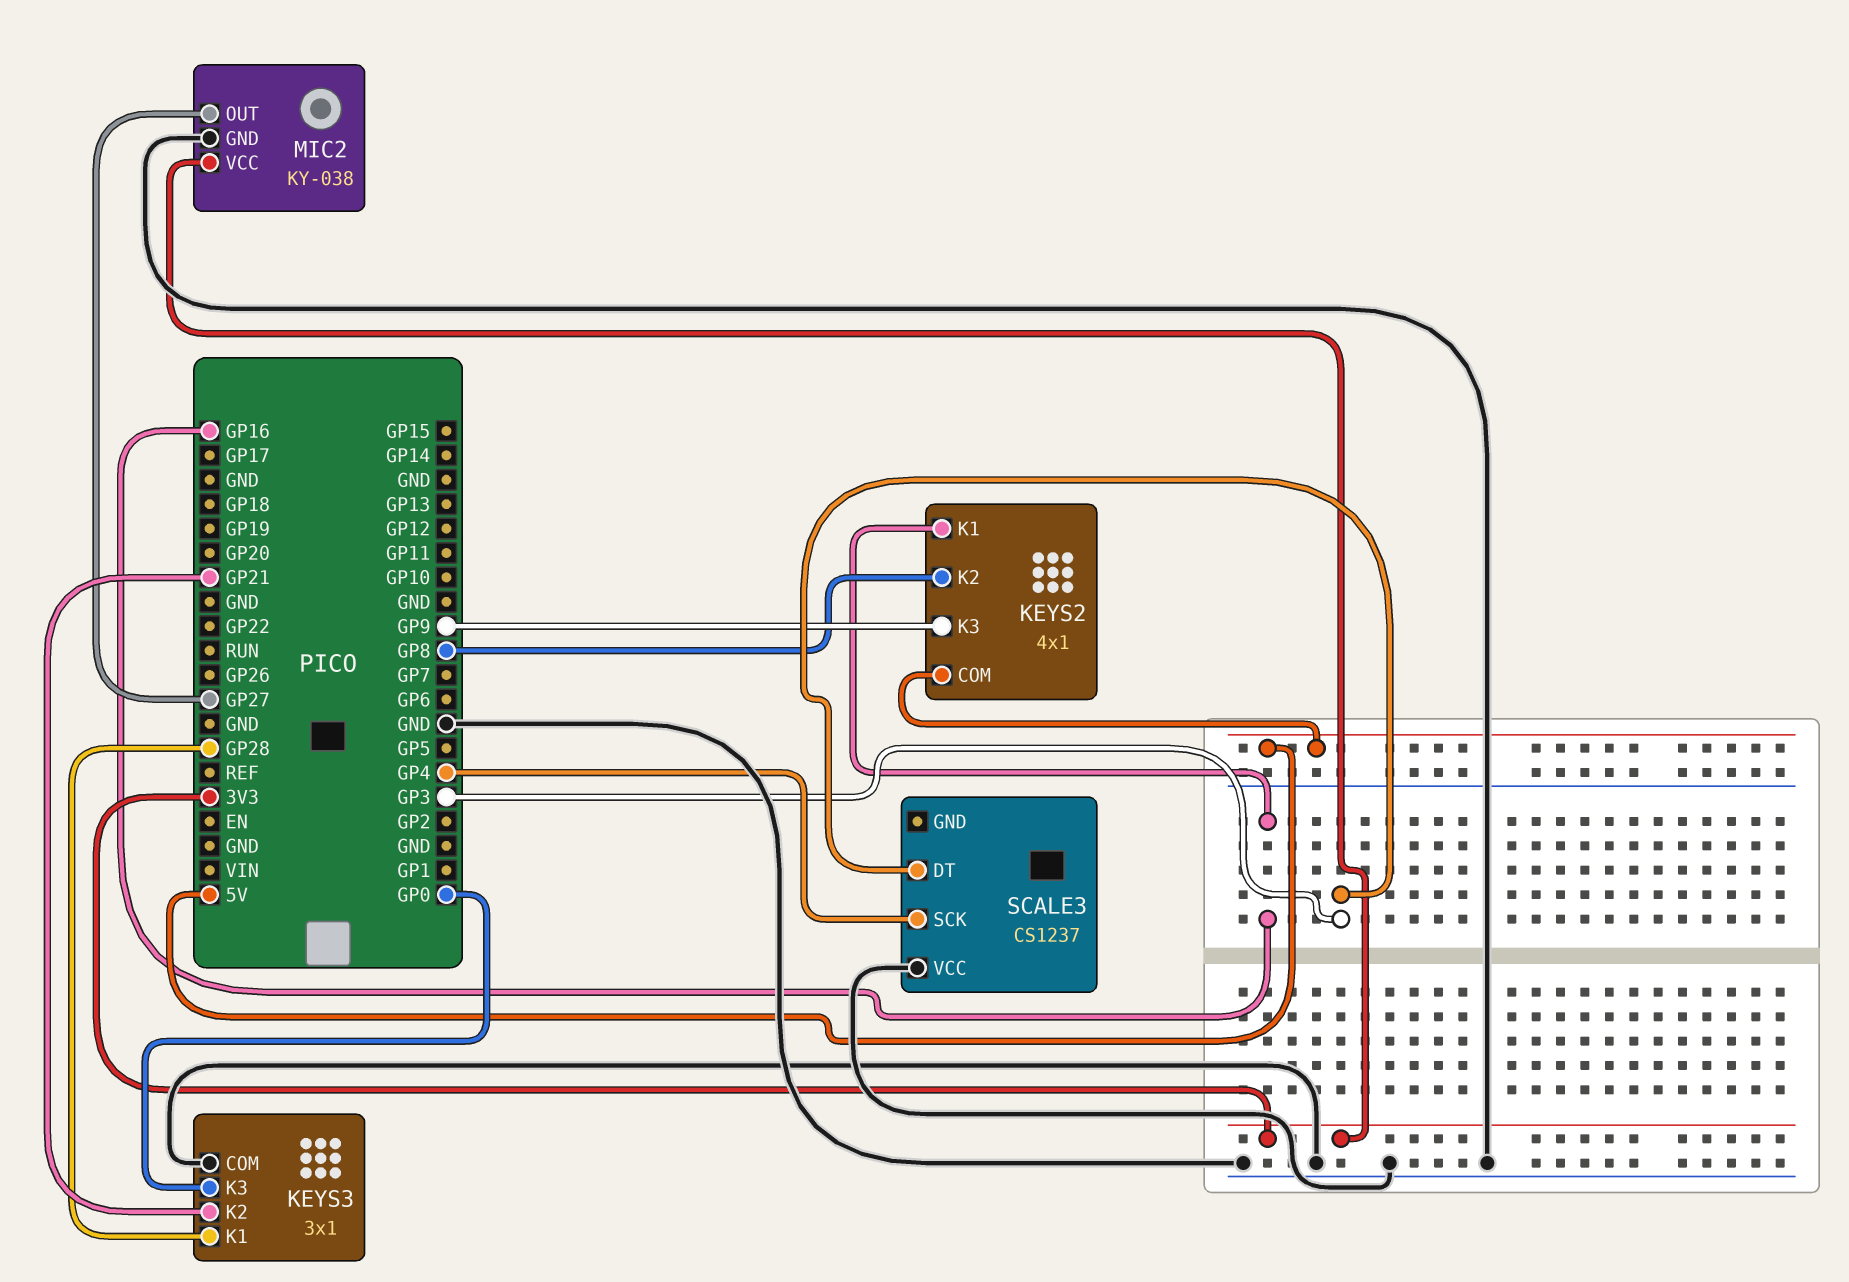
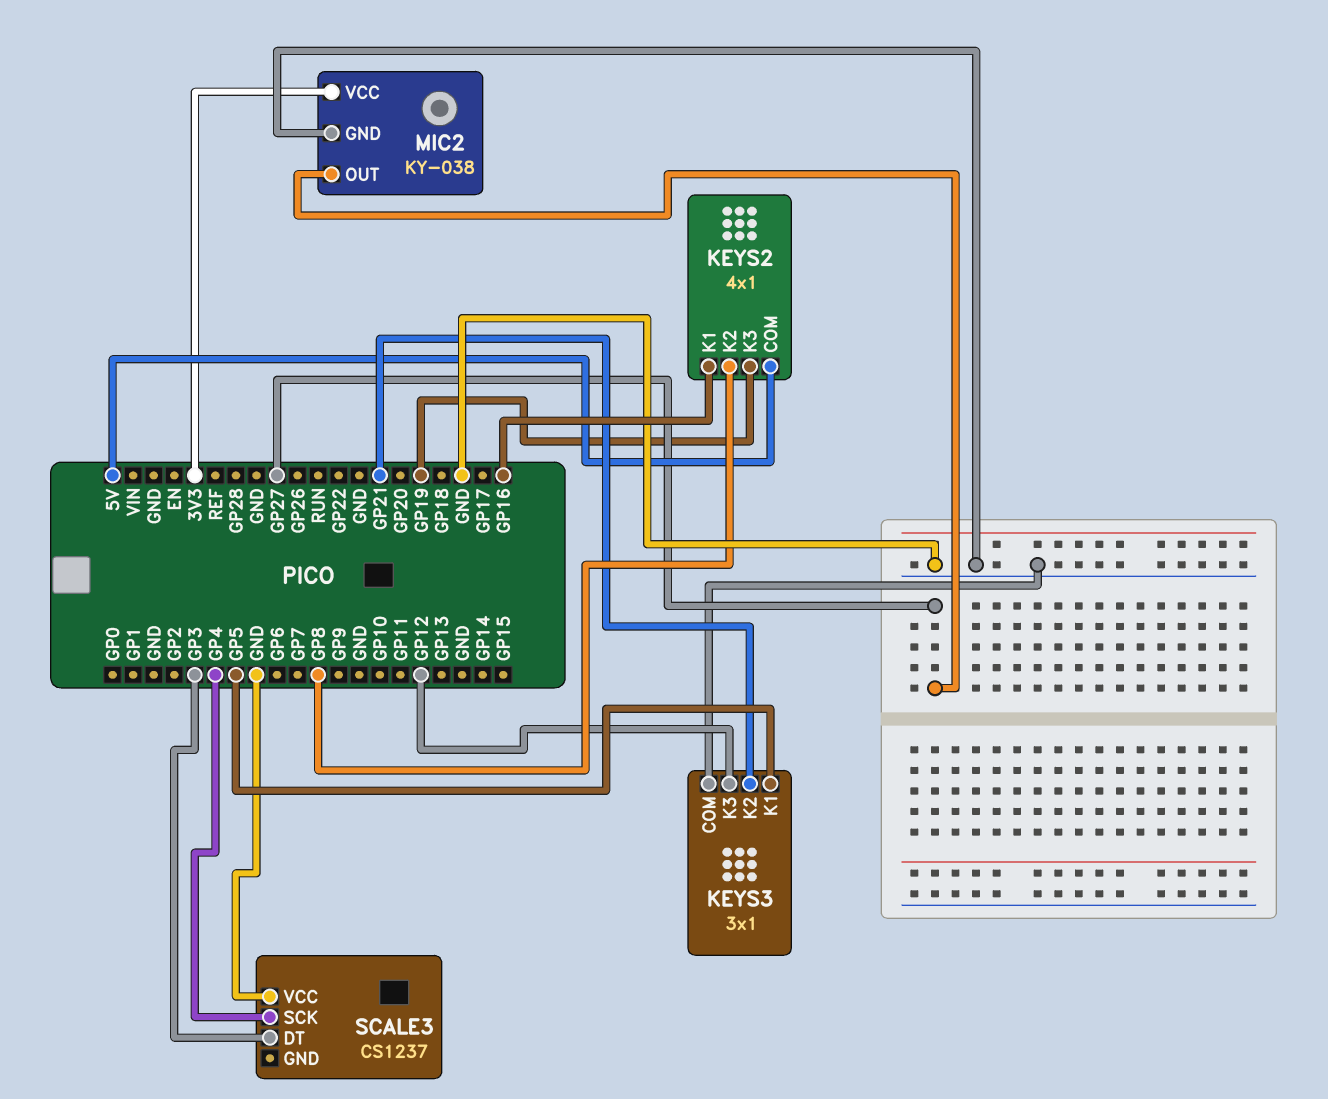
KEYS2 pin K3: GP9 -> GP19
KEYS3 pin K1: GP28 -> GP5
KEYS3 pin K3: GP0 -> GP12

